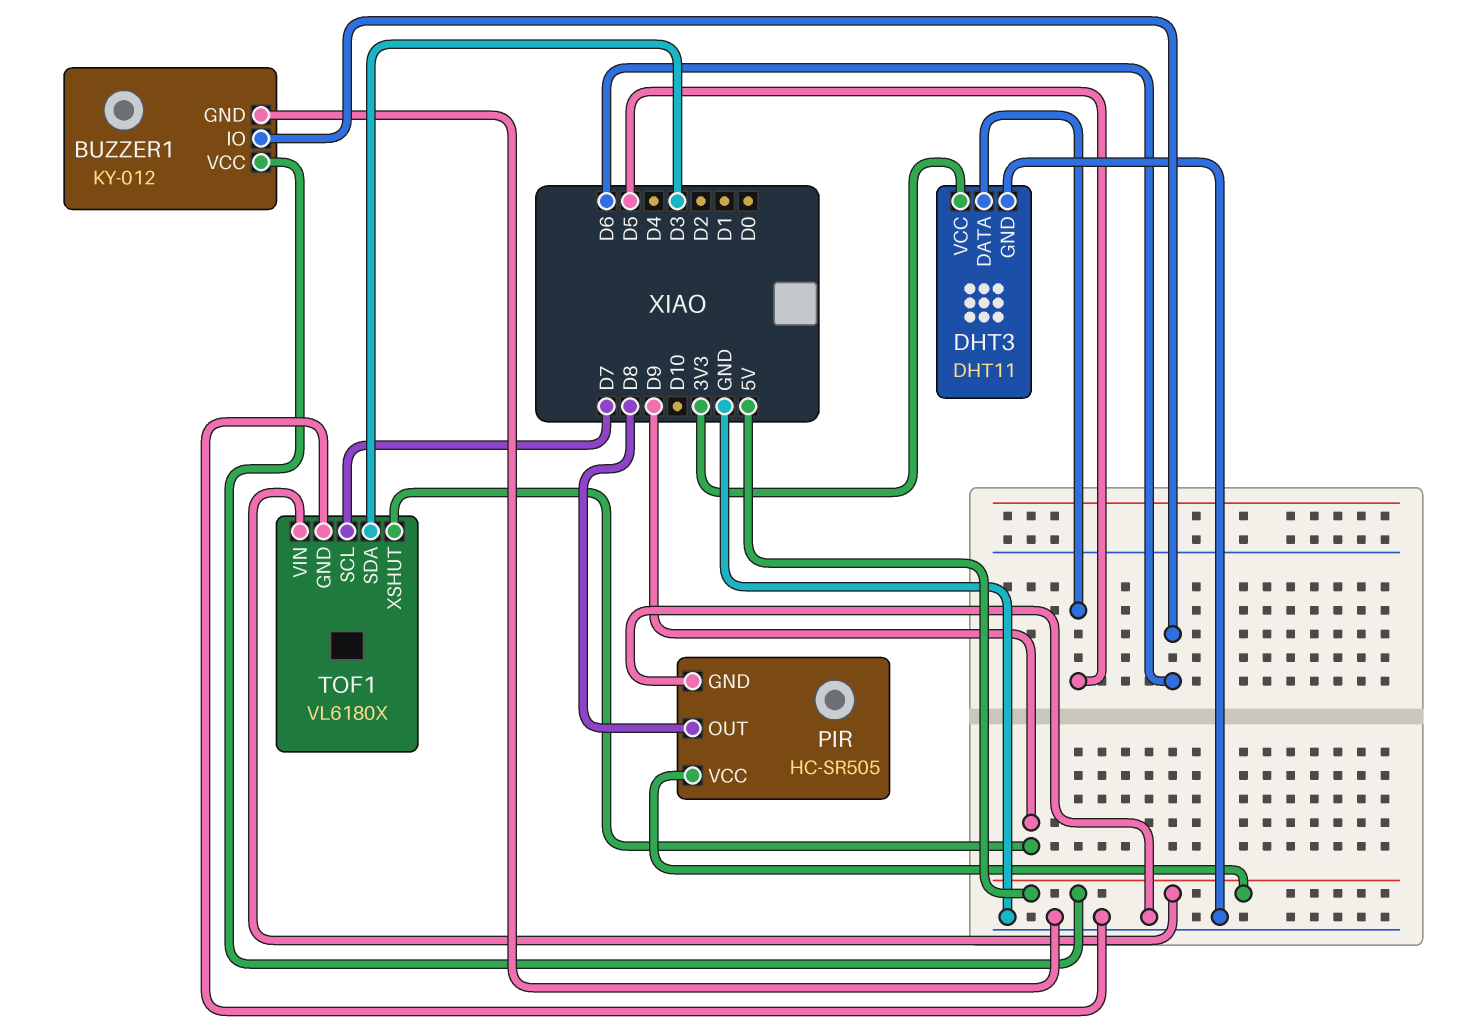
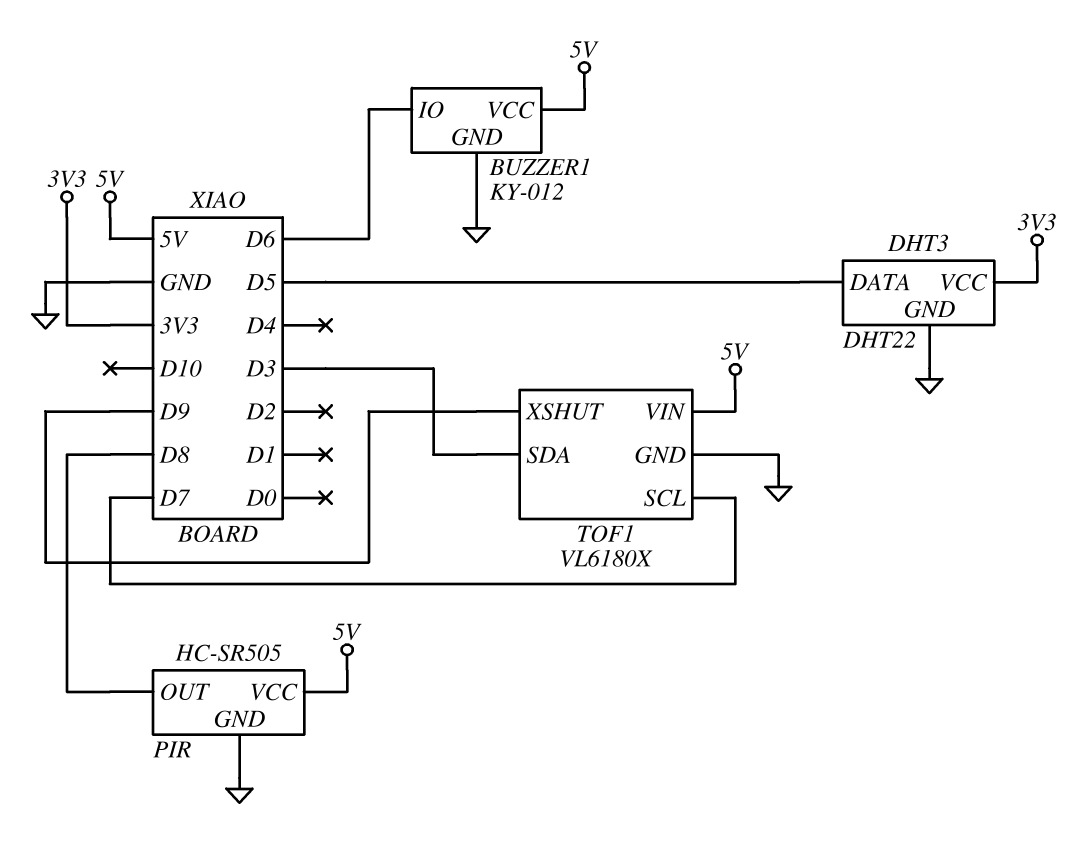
DHT3: DHT11 -> DHT22

